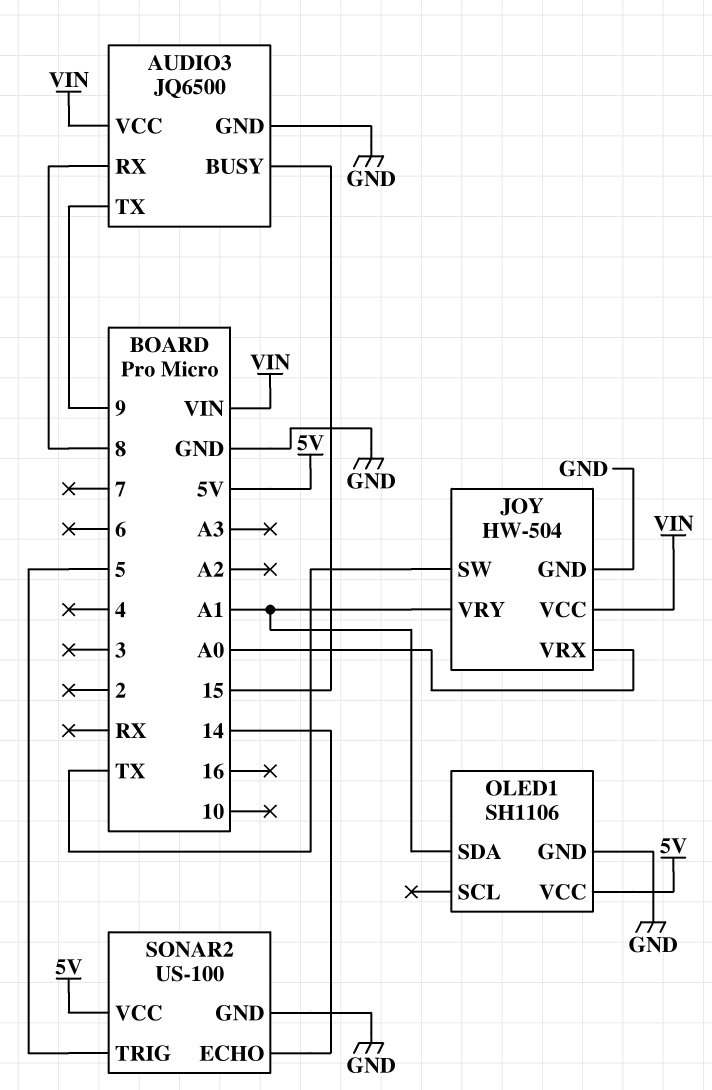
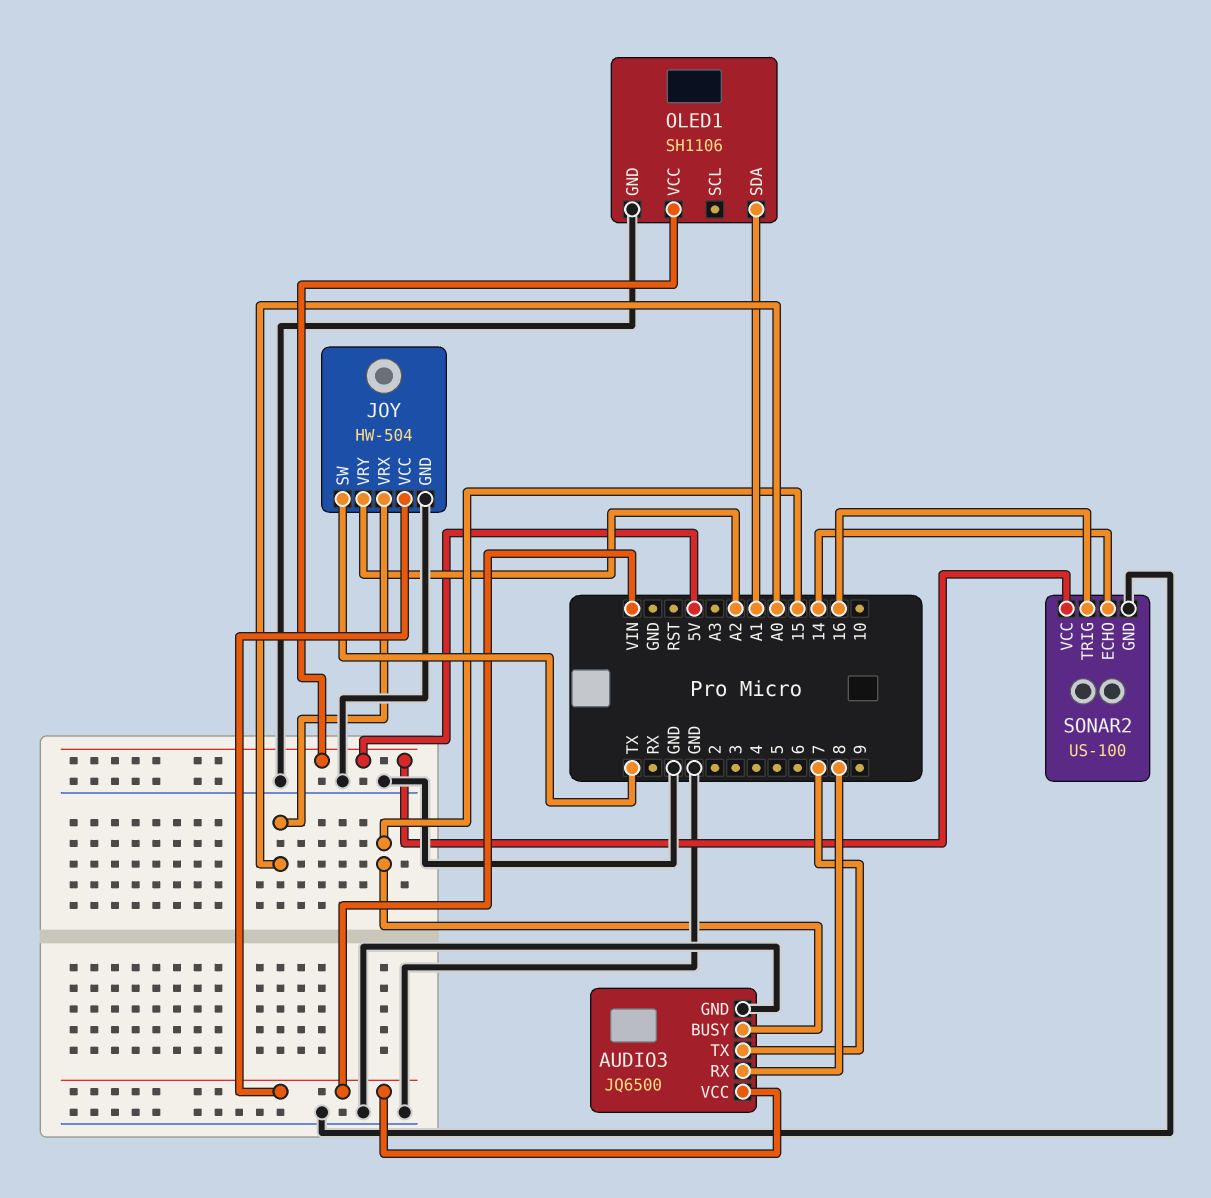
AUDIO3 pin TX: 9 -> 7
JOY pin VRY: A1 -> A2
SONAR2 pin TRIG: 5 -> 16

